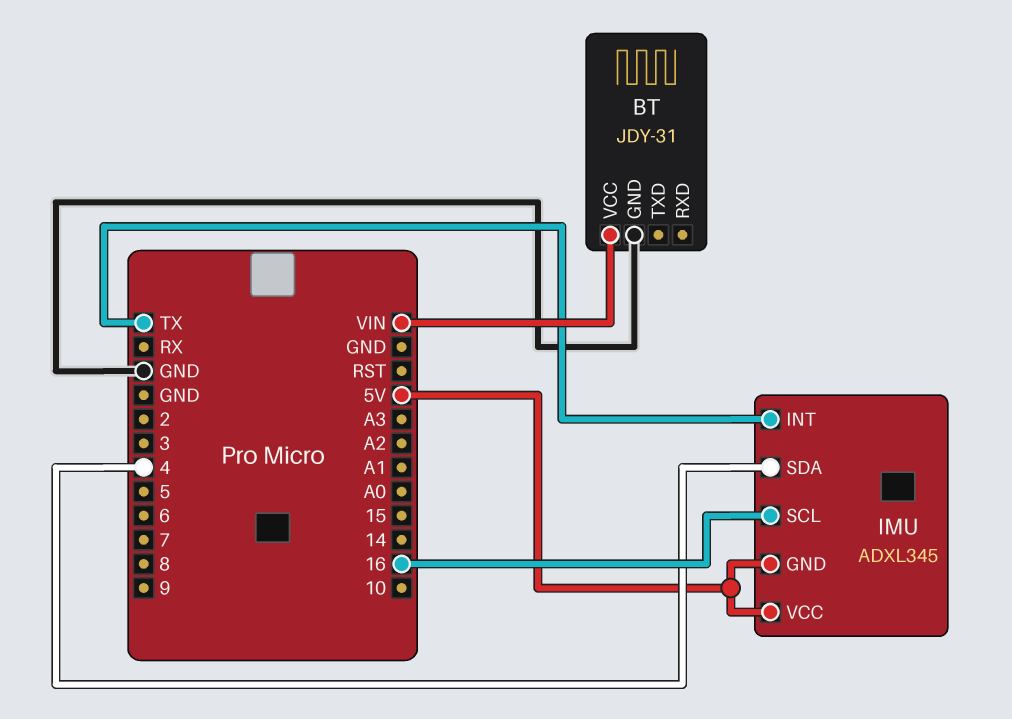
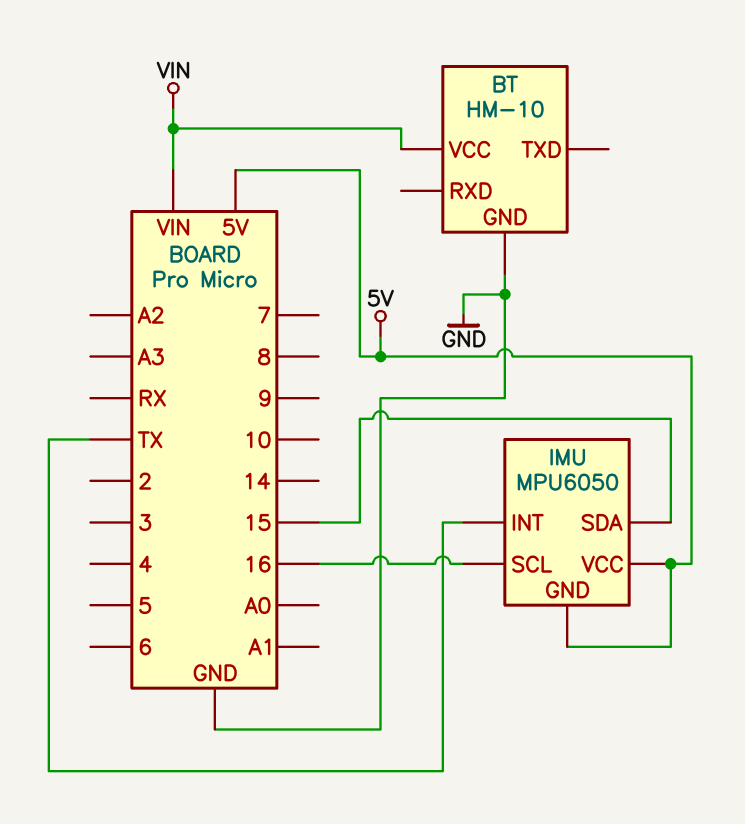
BT: JDY-31 -> HM-10
IMU: ADXL345 -> MPU6050
IMU pin SDA: 4 -> 15

